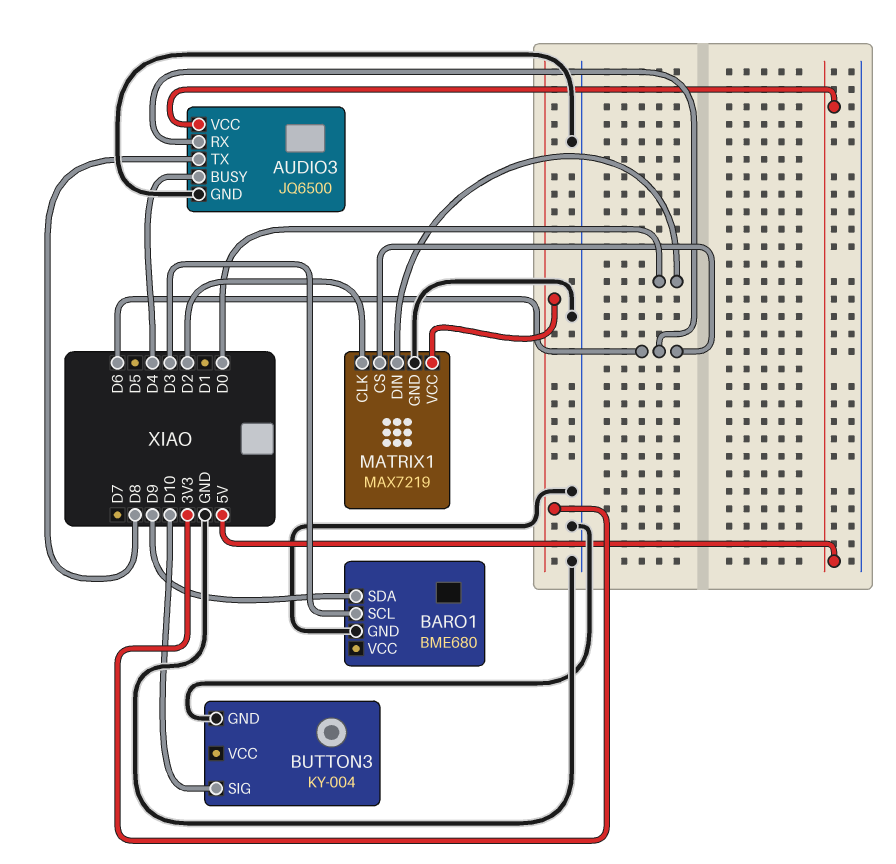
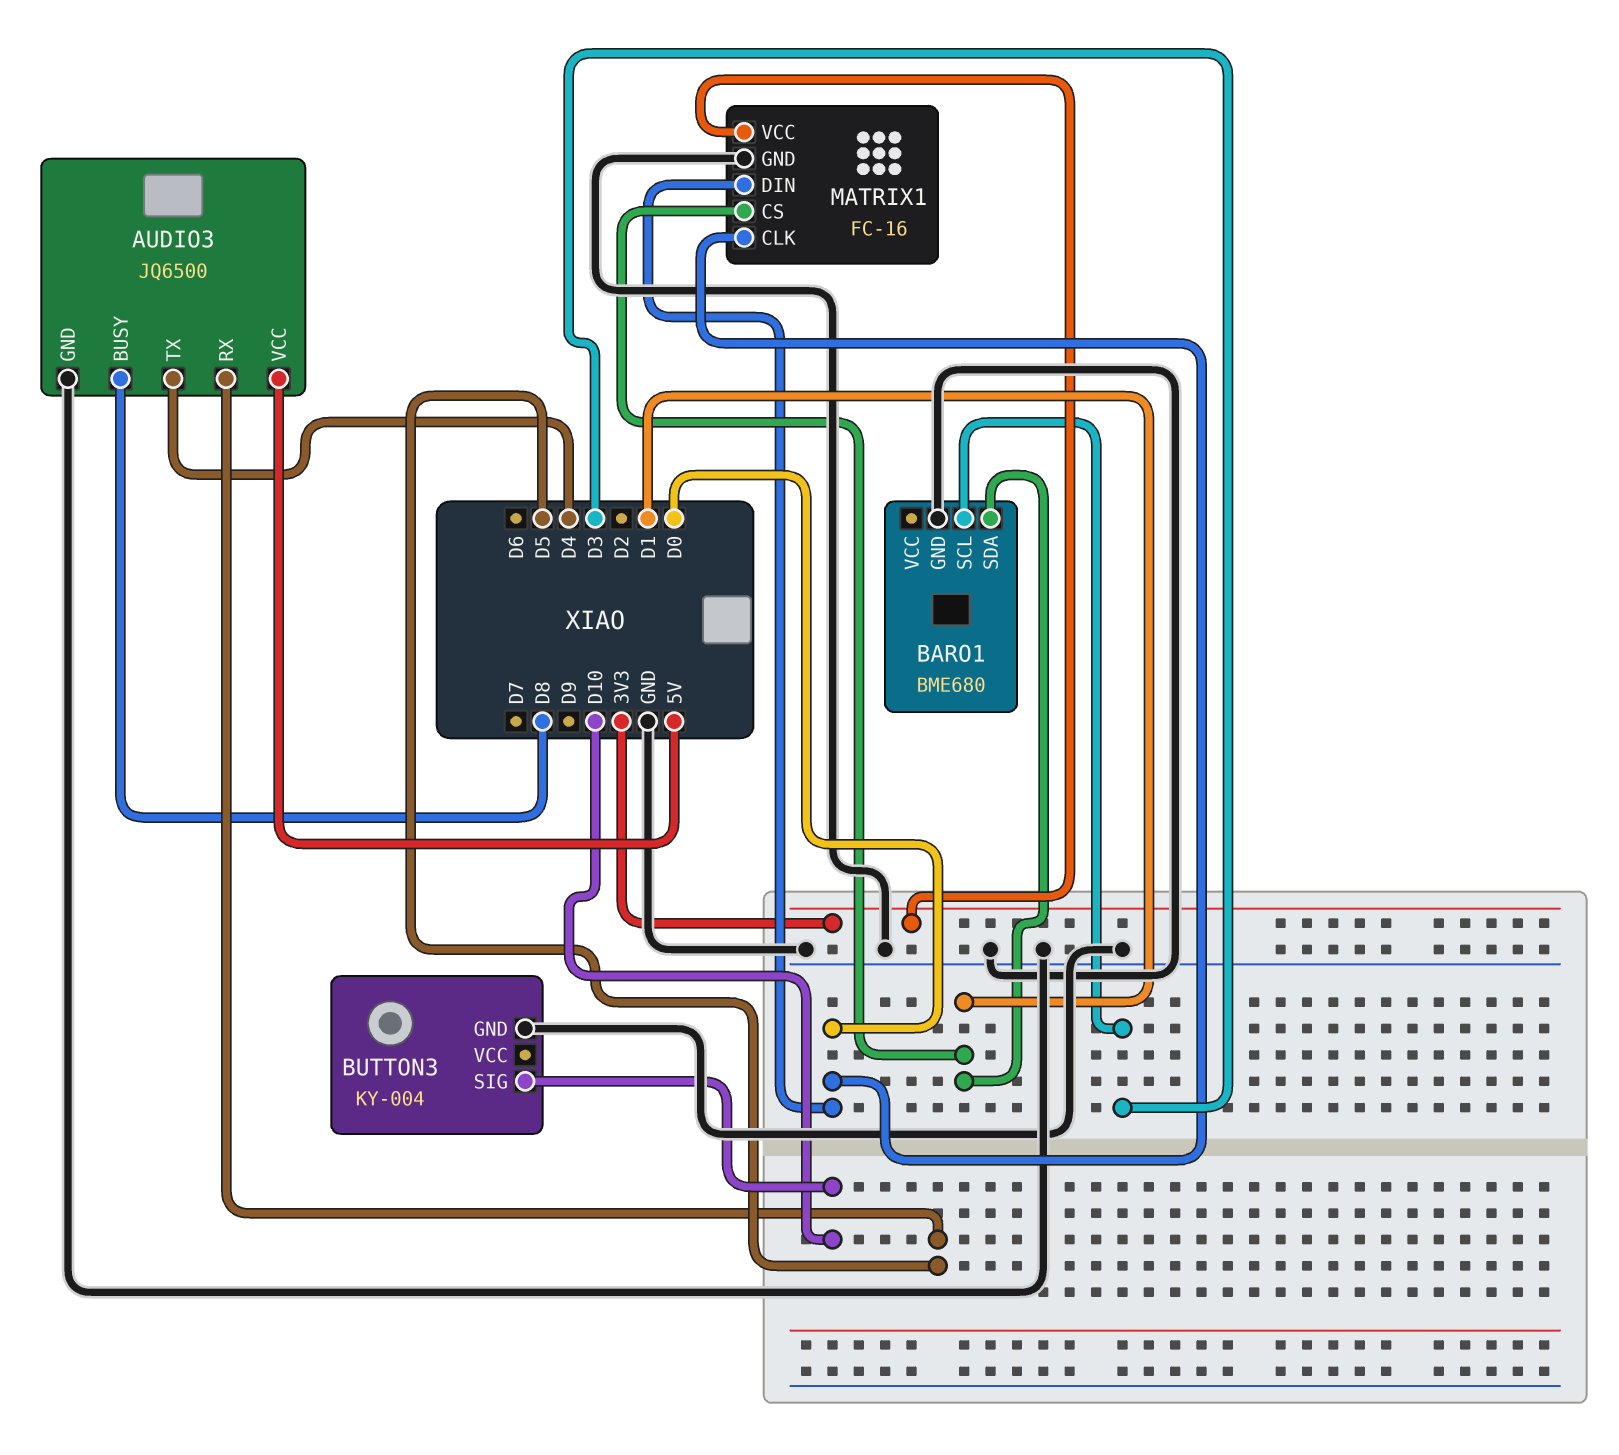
AUDIO3 pin BUSY: D4 -> D8
AUDIO3 pin RX: D6 -> D5
AUDIO3 pin TX: D8 -> D4
BARO1 pin SDA: D9 -> D1
MATRIX1: MAX7219 -> FC-16
MATRIX1 pin CLK: D2 -> D0
MATRIX1 pin CS: D6 -> D1

